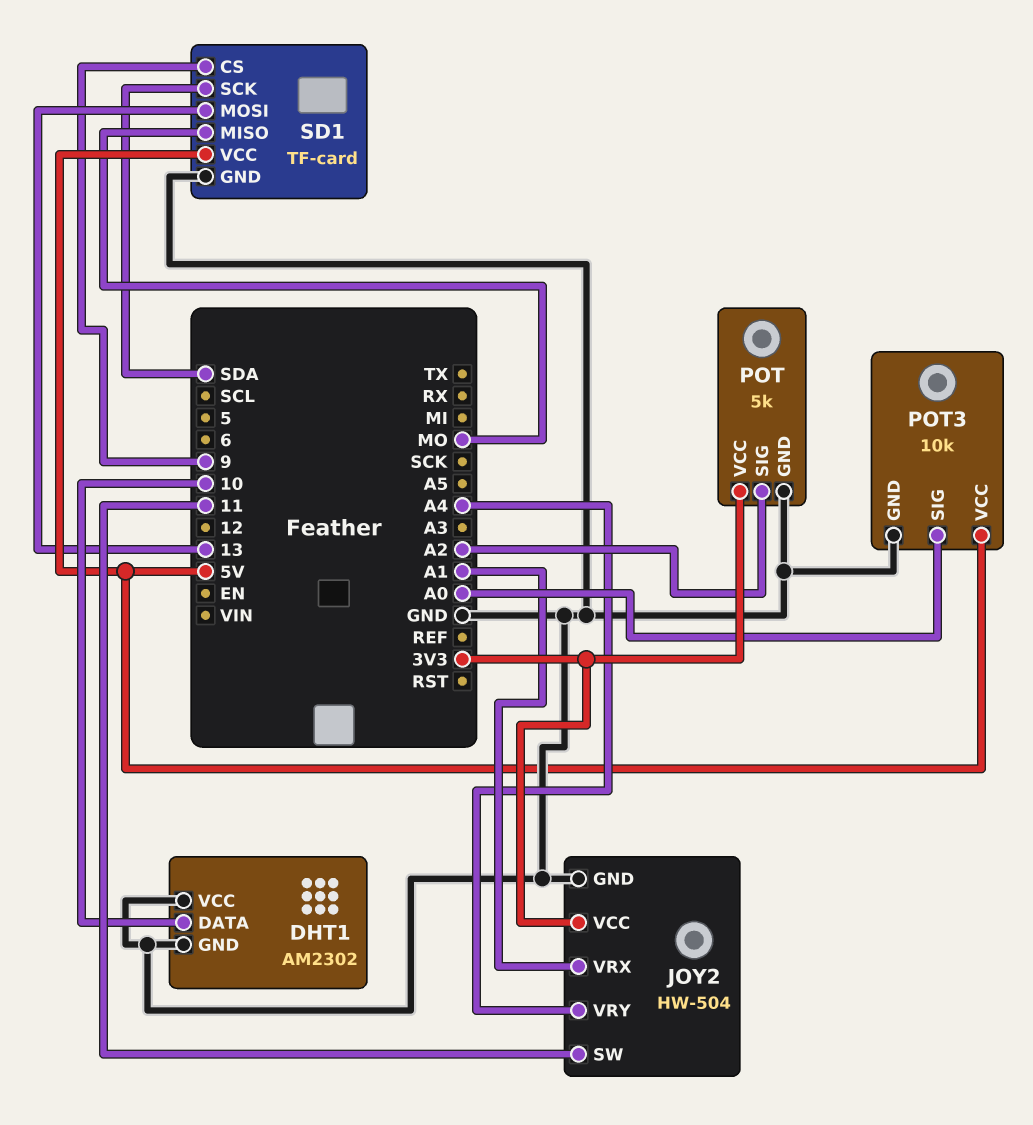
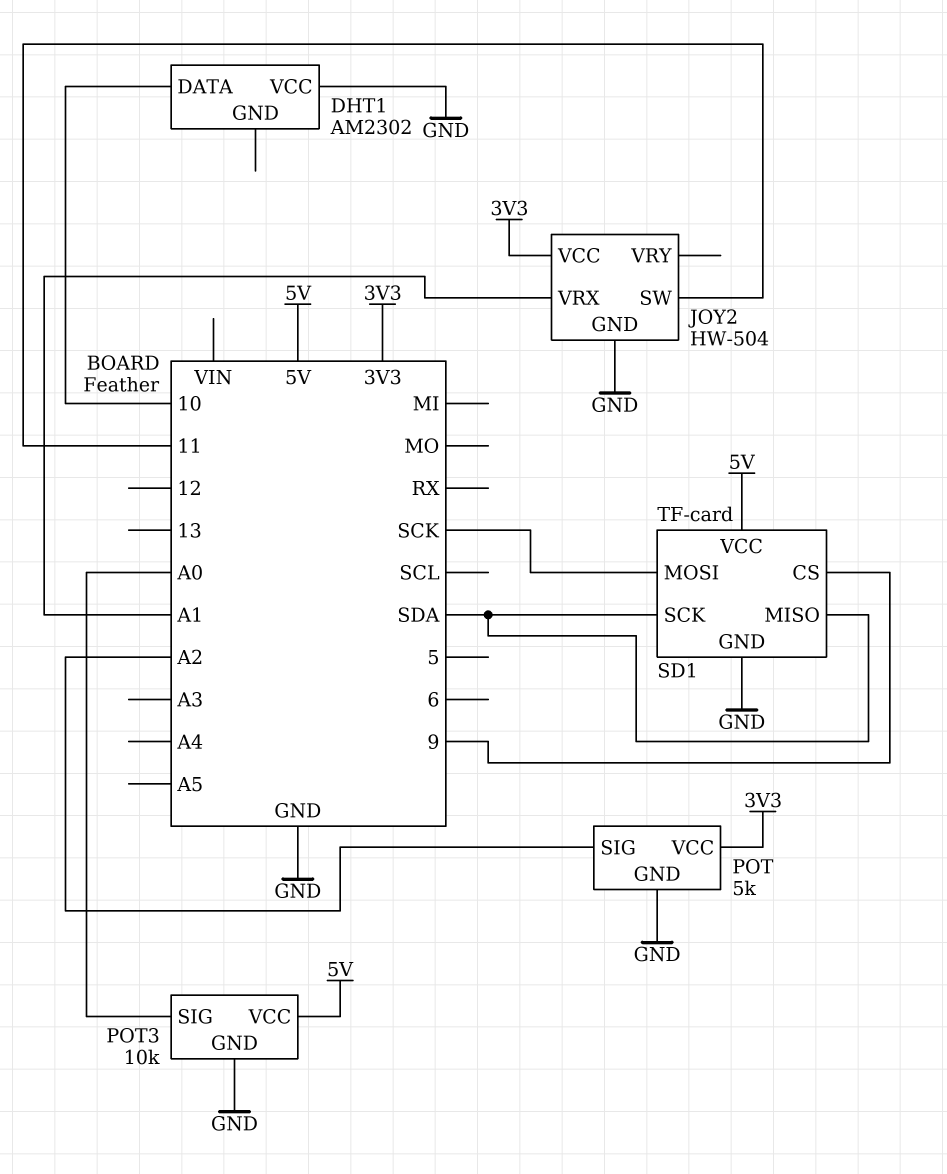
DHT1 pin GND: GND -> none
JOY2 pin VRY: A4 -> none
SD1 pin MISO: MO -> SDA
SD1 pin MOSI: 13 -> SCK

